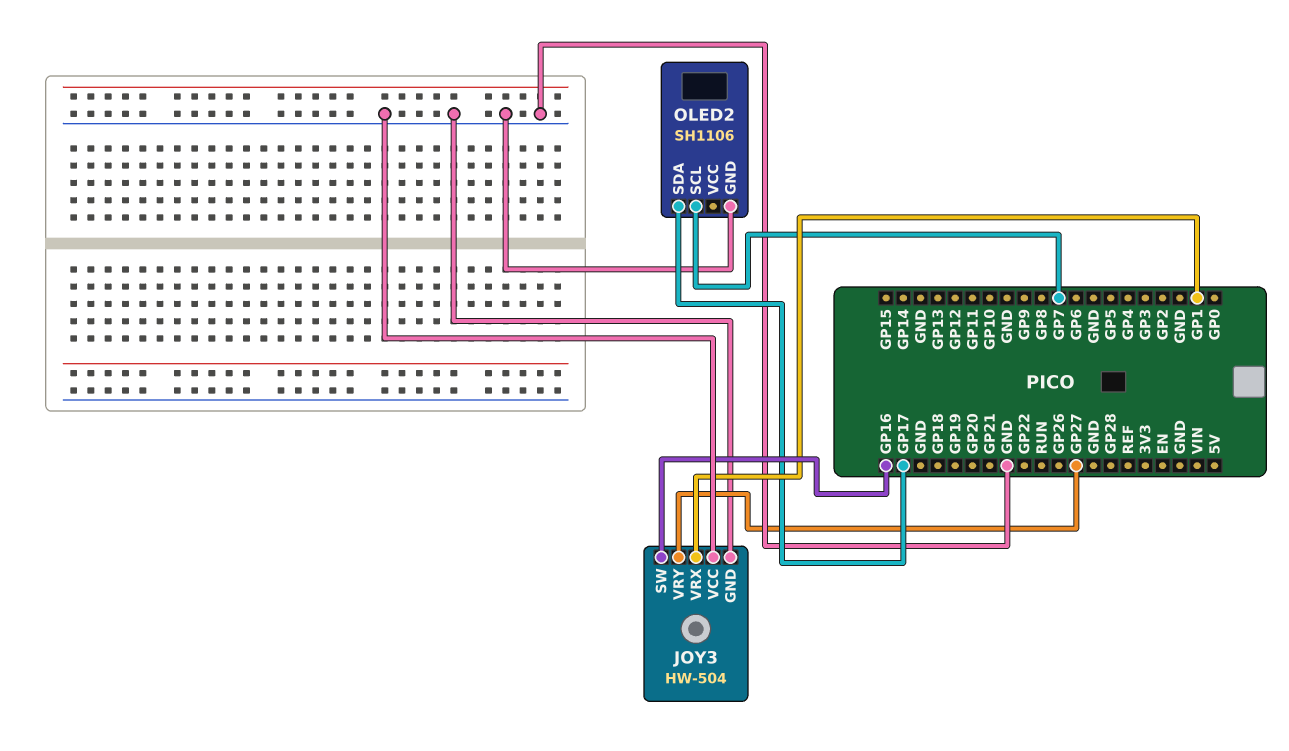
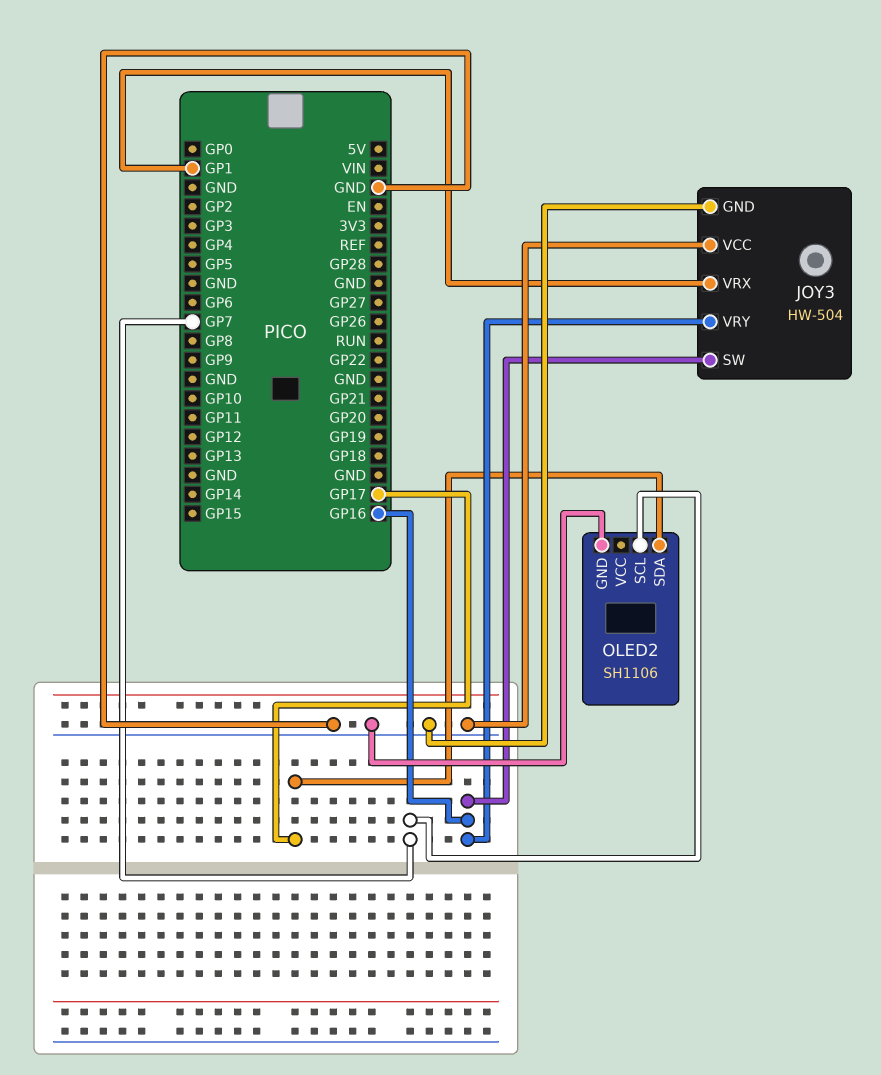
JOY3 pin VRY: GP27 -> GP16

